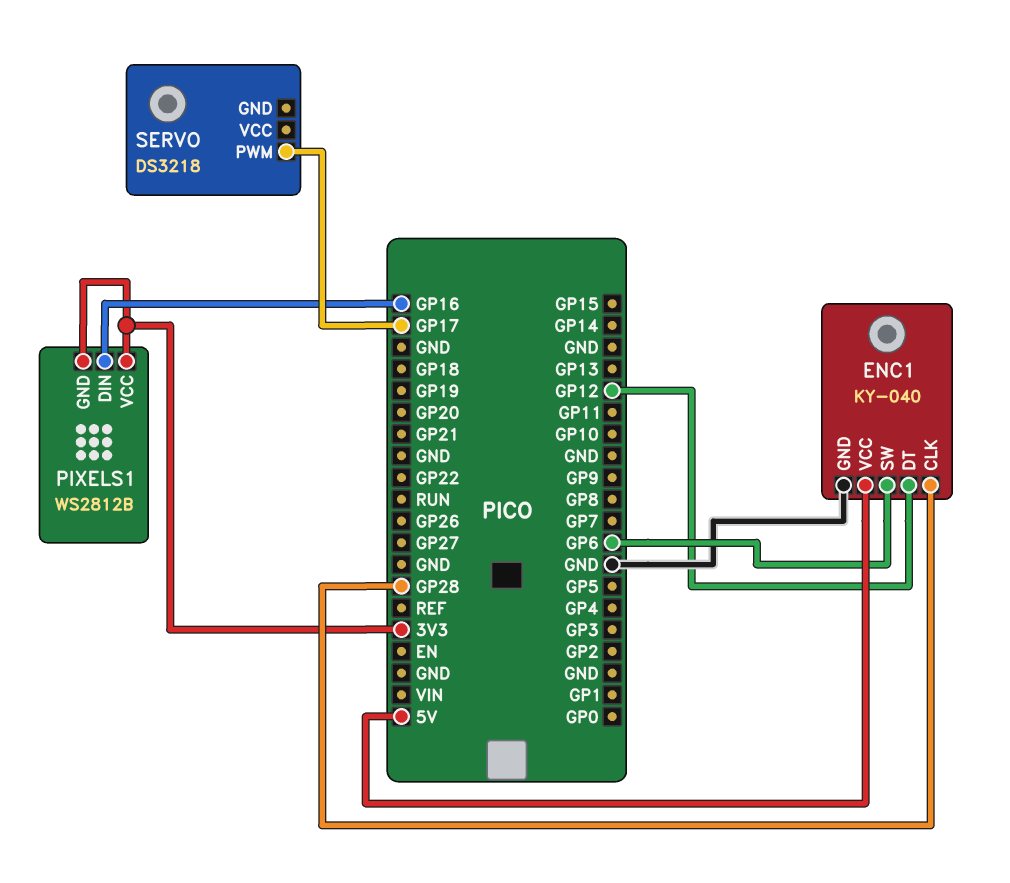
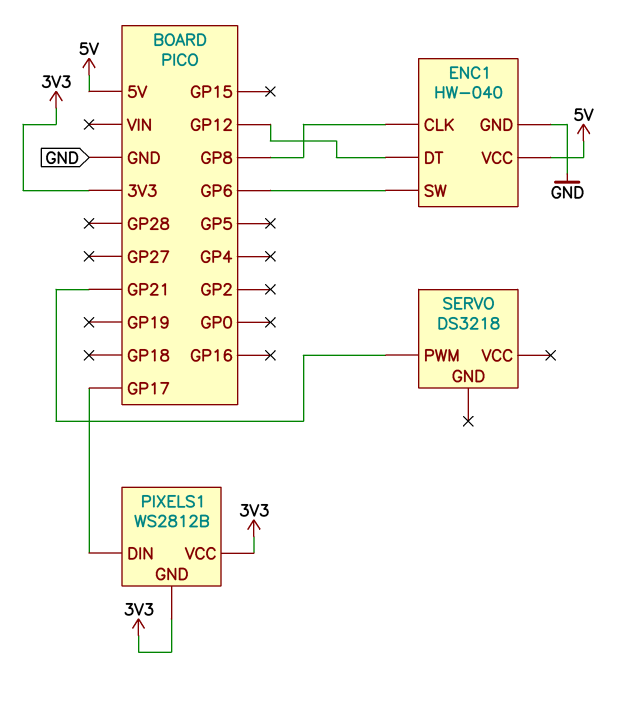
ENC1: KY-040 -> HW-040
ENC1 pin CLK: GP28 -> GP8
PIXELS1 pin DIN: GP16 -> GP17
SERVO pin PWM: GP17 -> GP21

